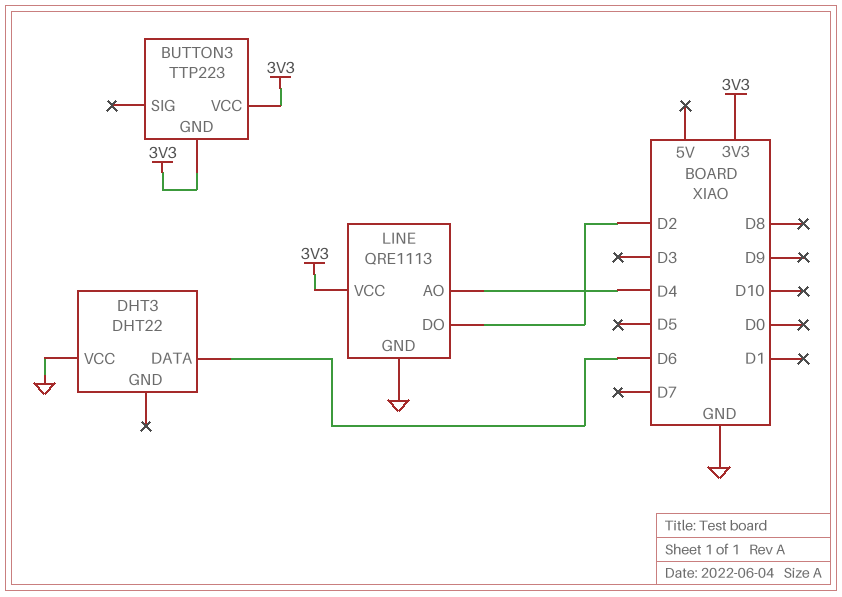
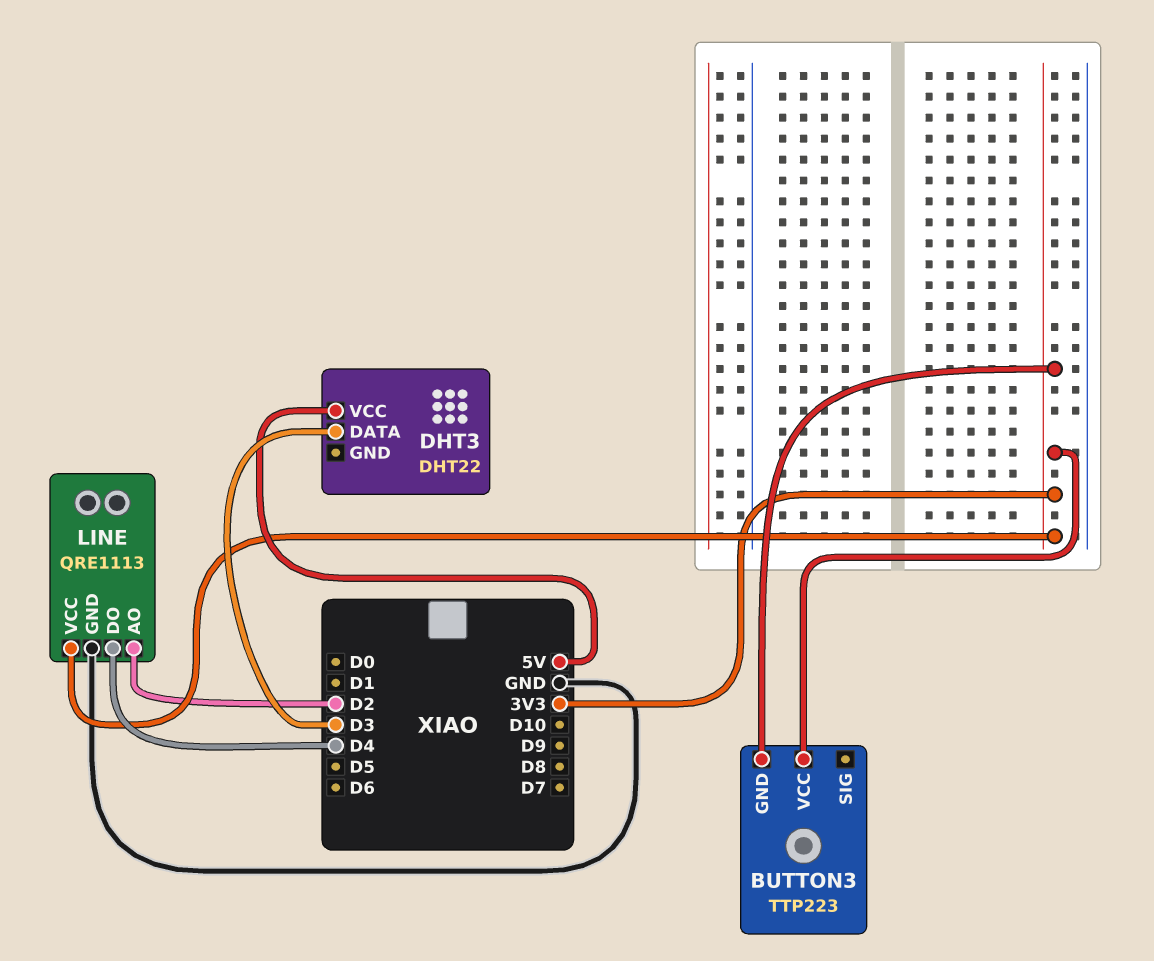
DHT3 pin DATA: D6 -> D3
DHT3 pin VCC: GND -> 5V
LINE pin AO: D4 -> D2
LINE pin DO: D2 -> D4

